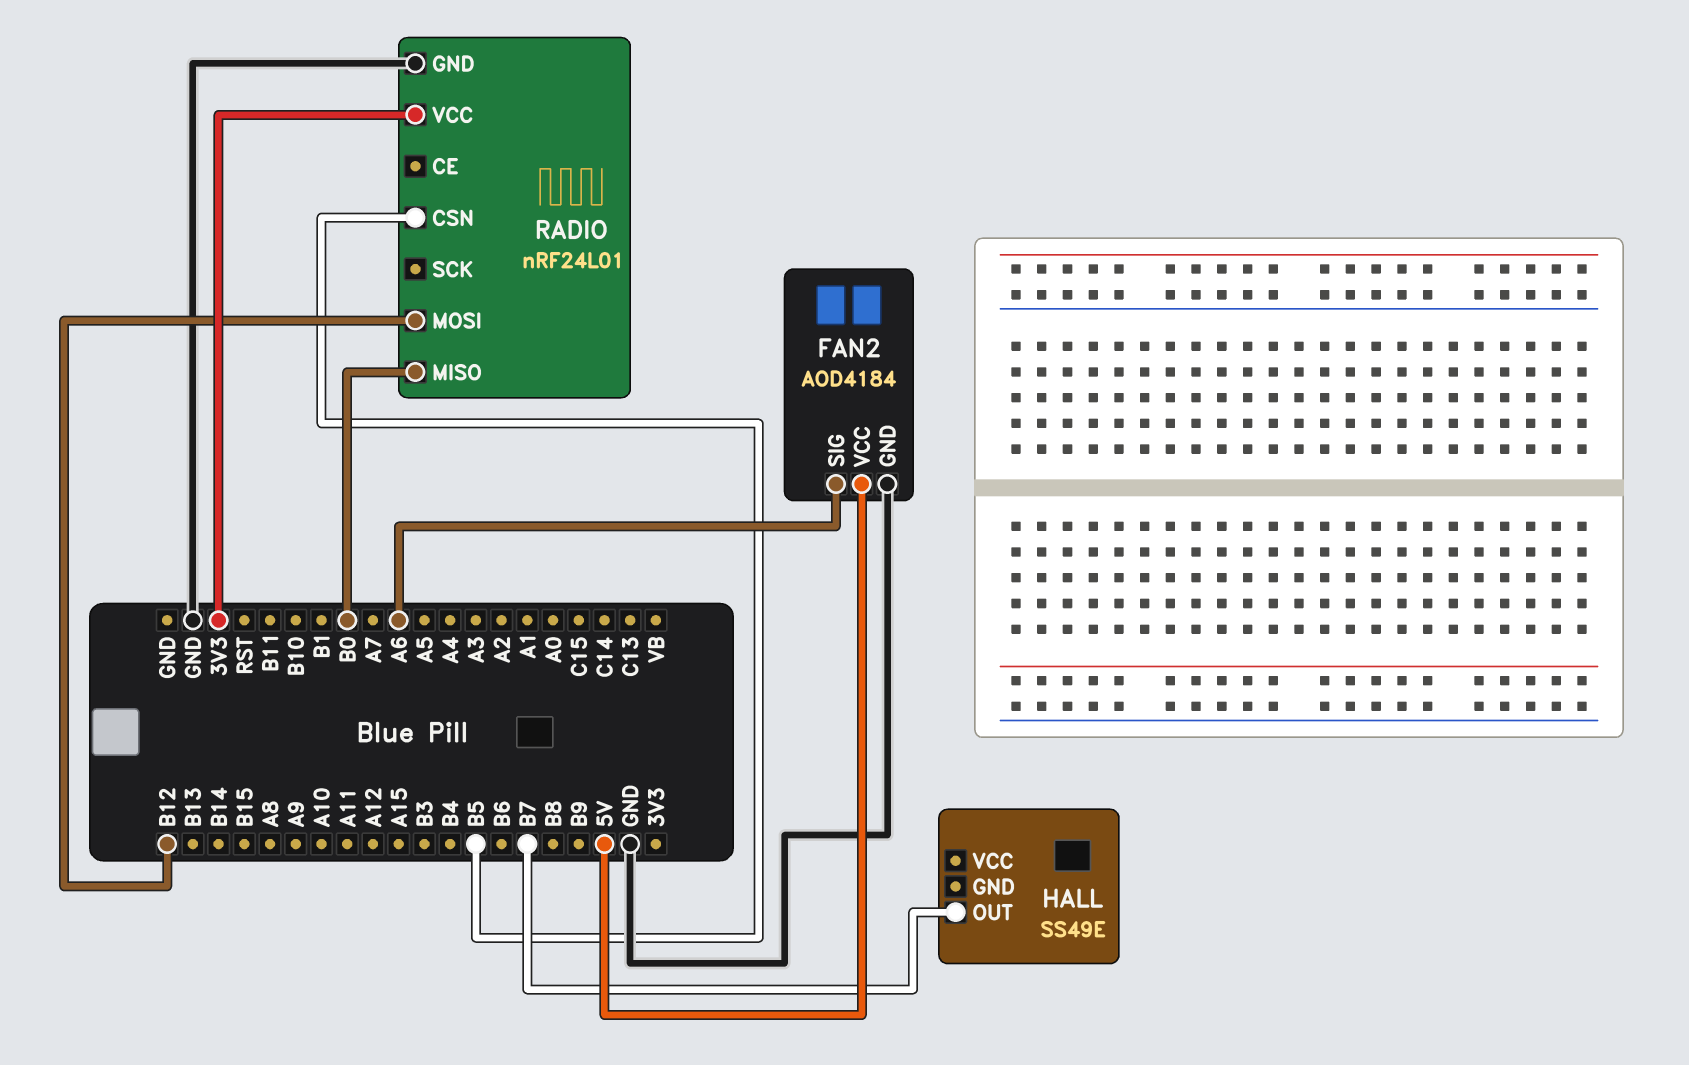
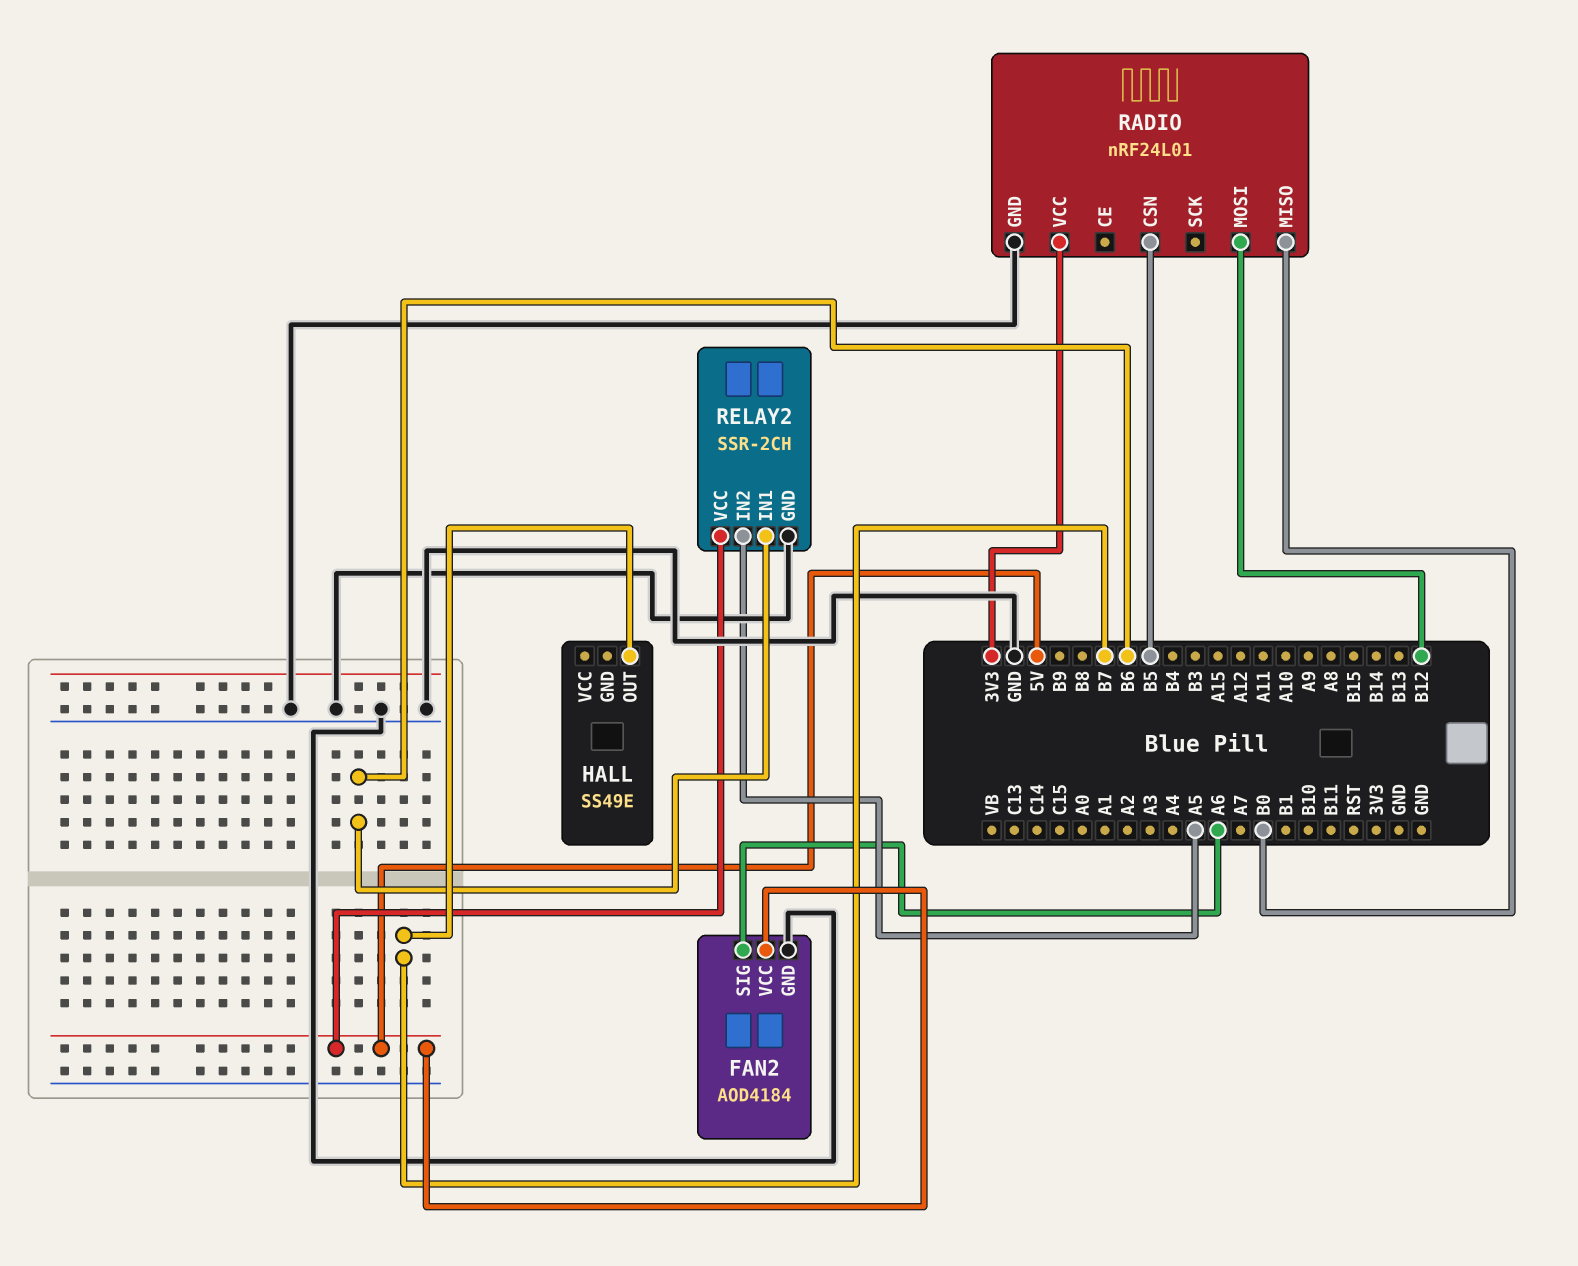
RELAY2: none -> SSR-2CH
RELAY2 pin GND: none -> GND
RELAY2 pin IN1: none -> B6
RELAY2 pin IN2: none -> A5
RELAY2 pin VCC: none -> 5V

